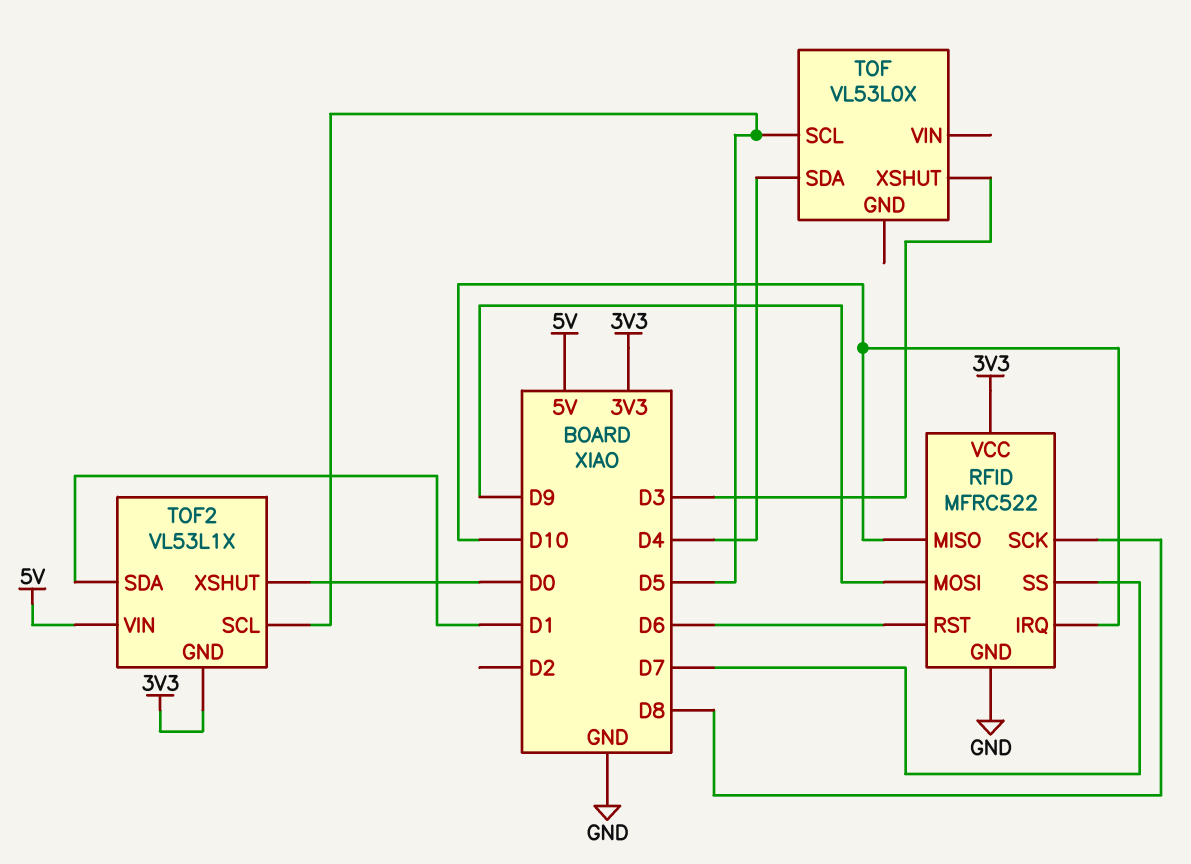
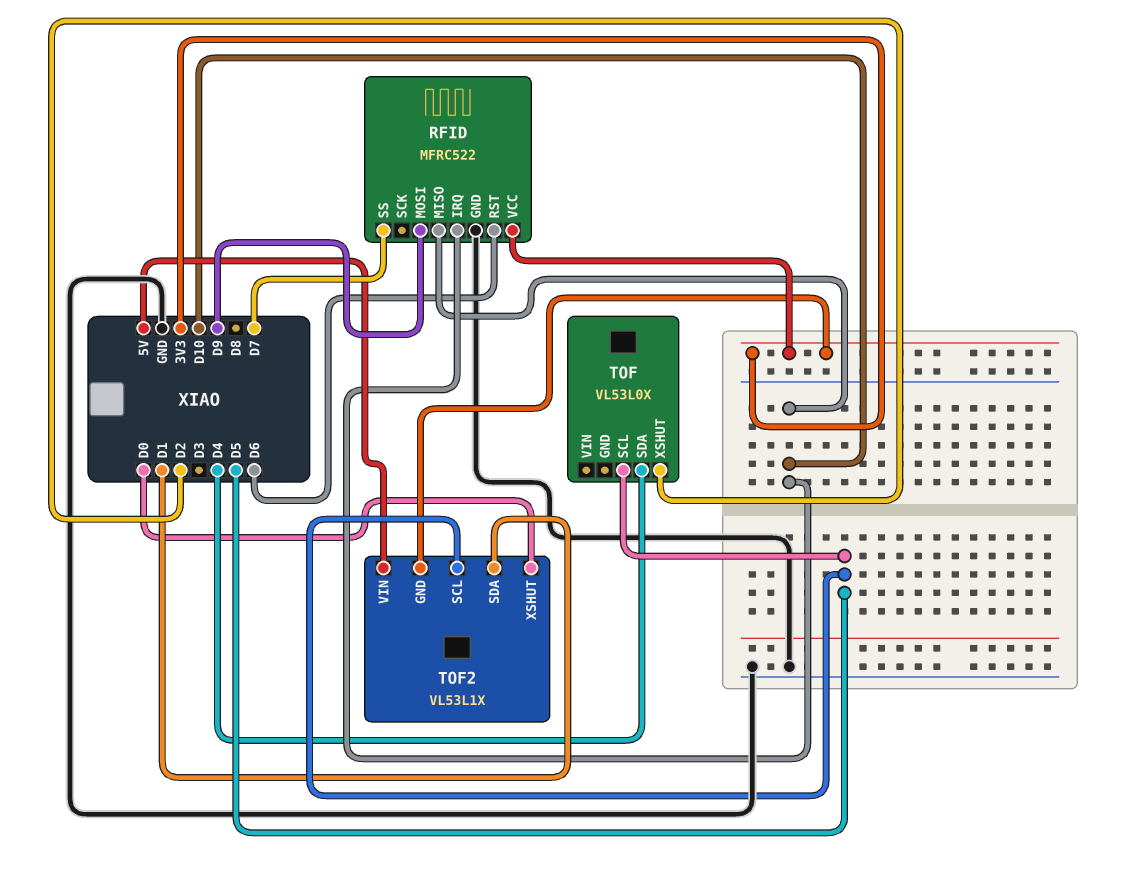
RFID pin SCK: D8 -> none
TOF pin XSHUT: D3 -> D2

